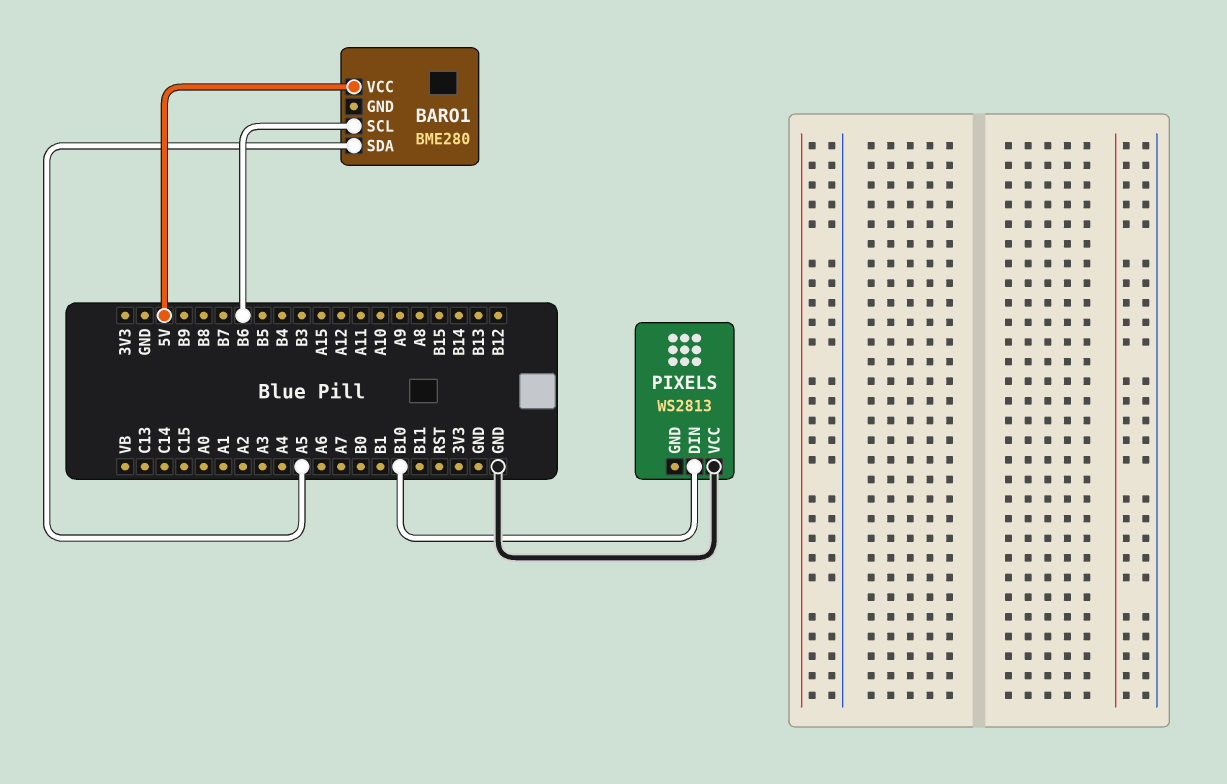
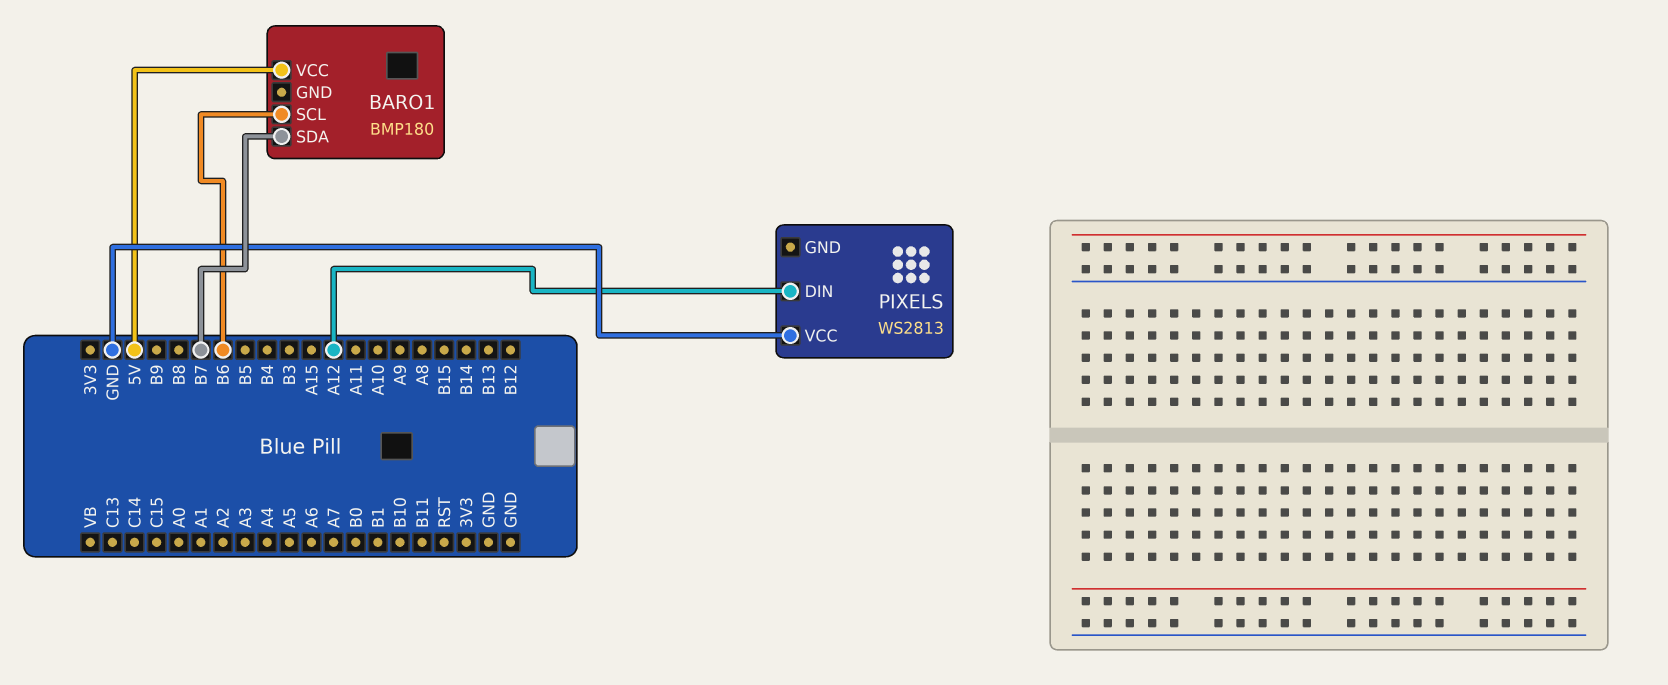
BARO1: BME280 -> BMP180
BARO1 pin SDA: A5 -> B7
PIXELS pin DIN: B10 -> A12

